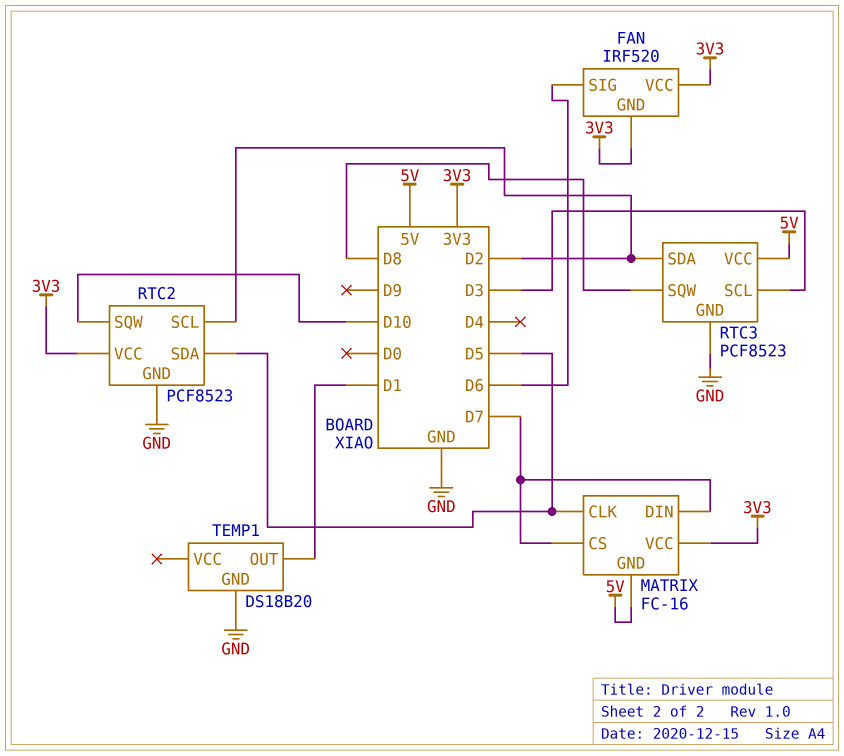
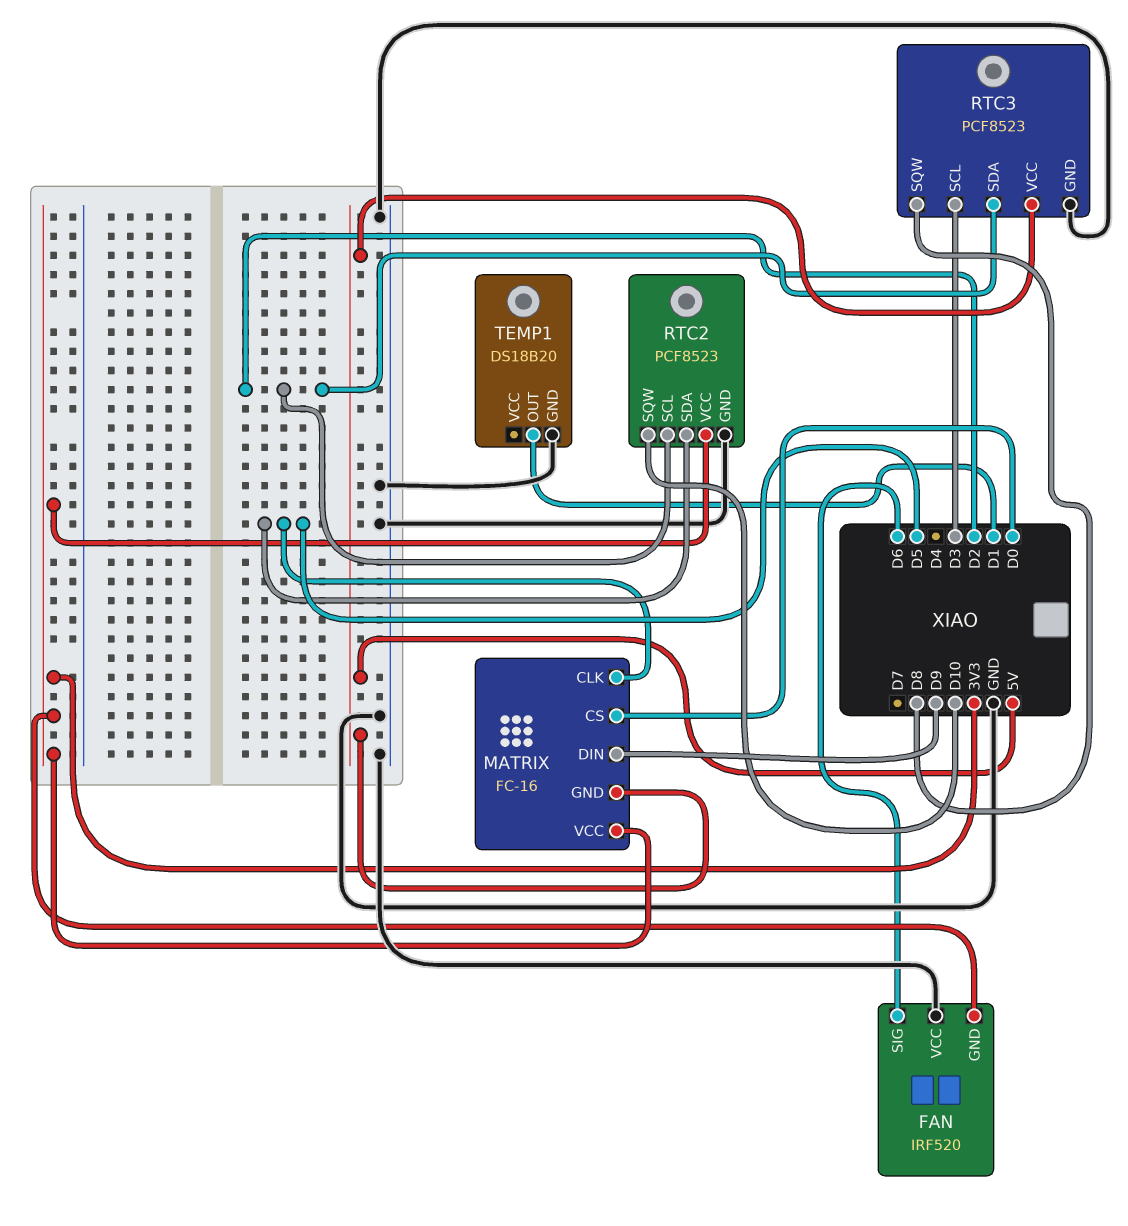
FAN pin VCC: 3V3 -> GND
MATRIX pin CS: D7 -> D0
MATRIX pin DIN: D7 -> D9

